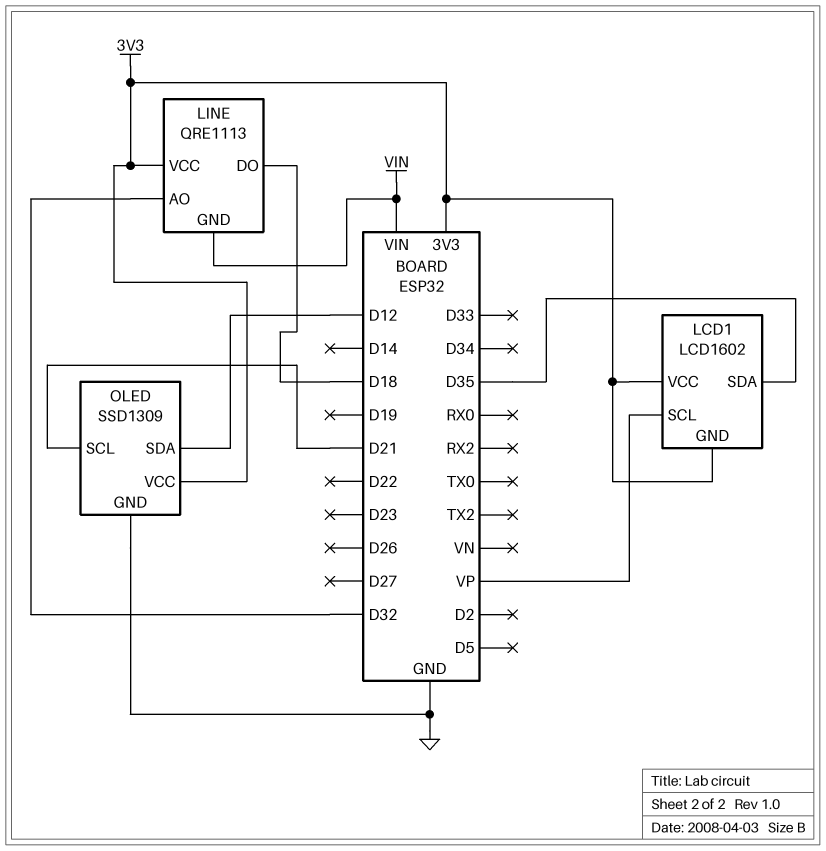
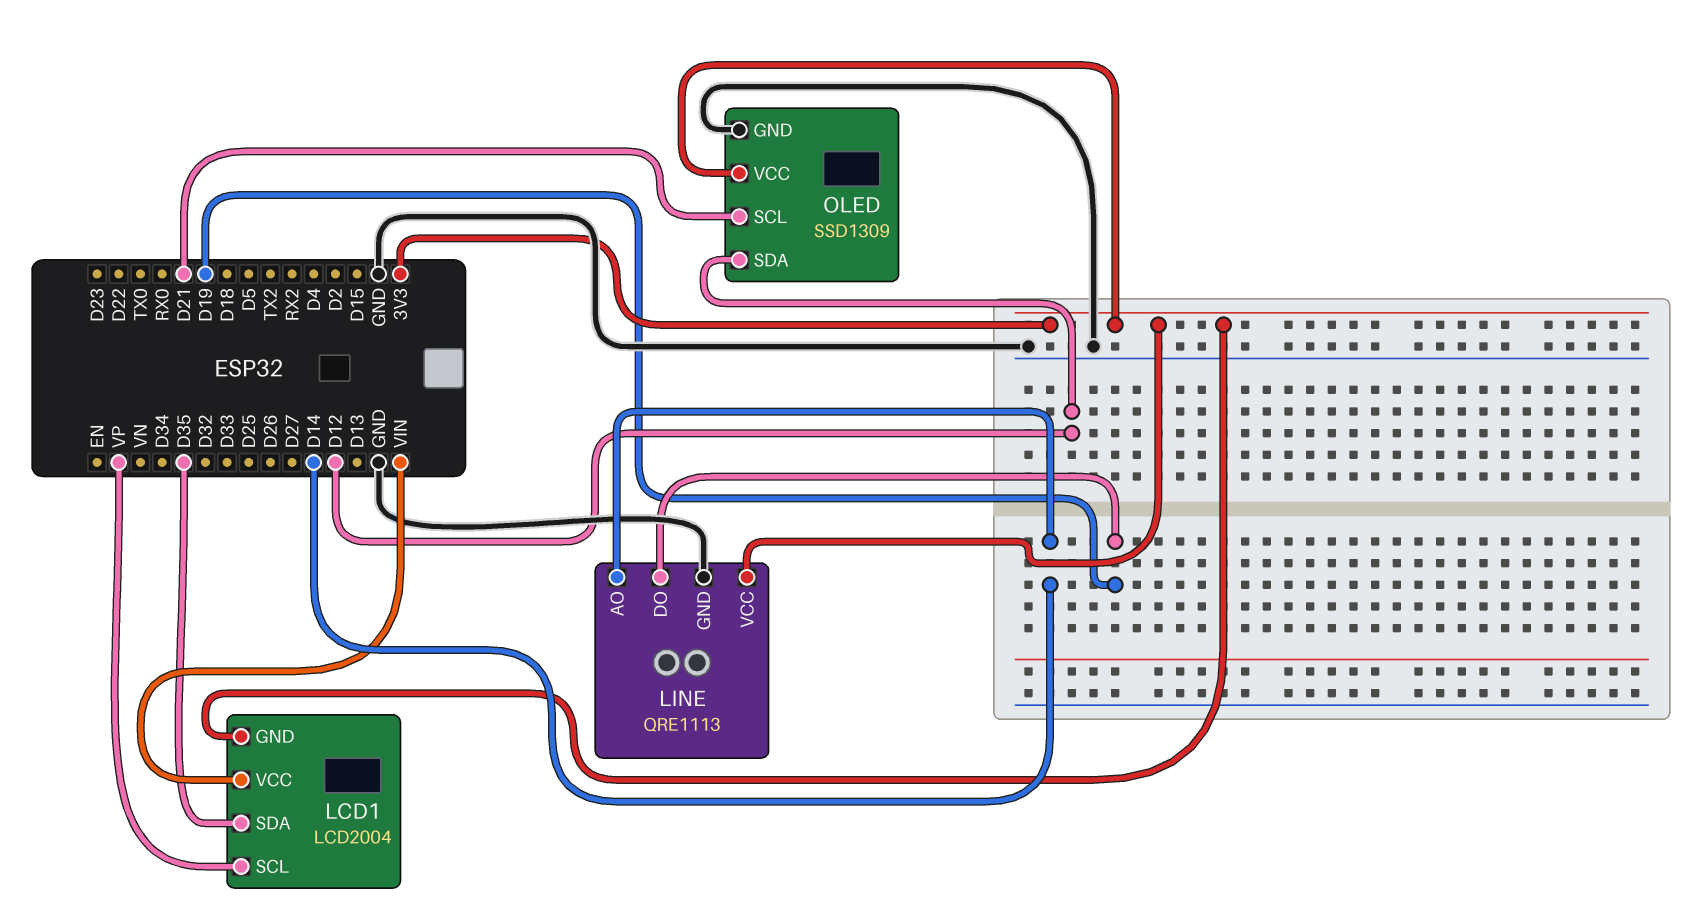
LCD1: LCD1602 -> LCD2004
LCD1 pin VCC: 3V3 -> VIN
LINE pin AO: D32 -> D14
LINE pin DO: D18 -> D19
LINE pin GND: VIN -> GND

